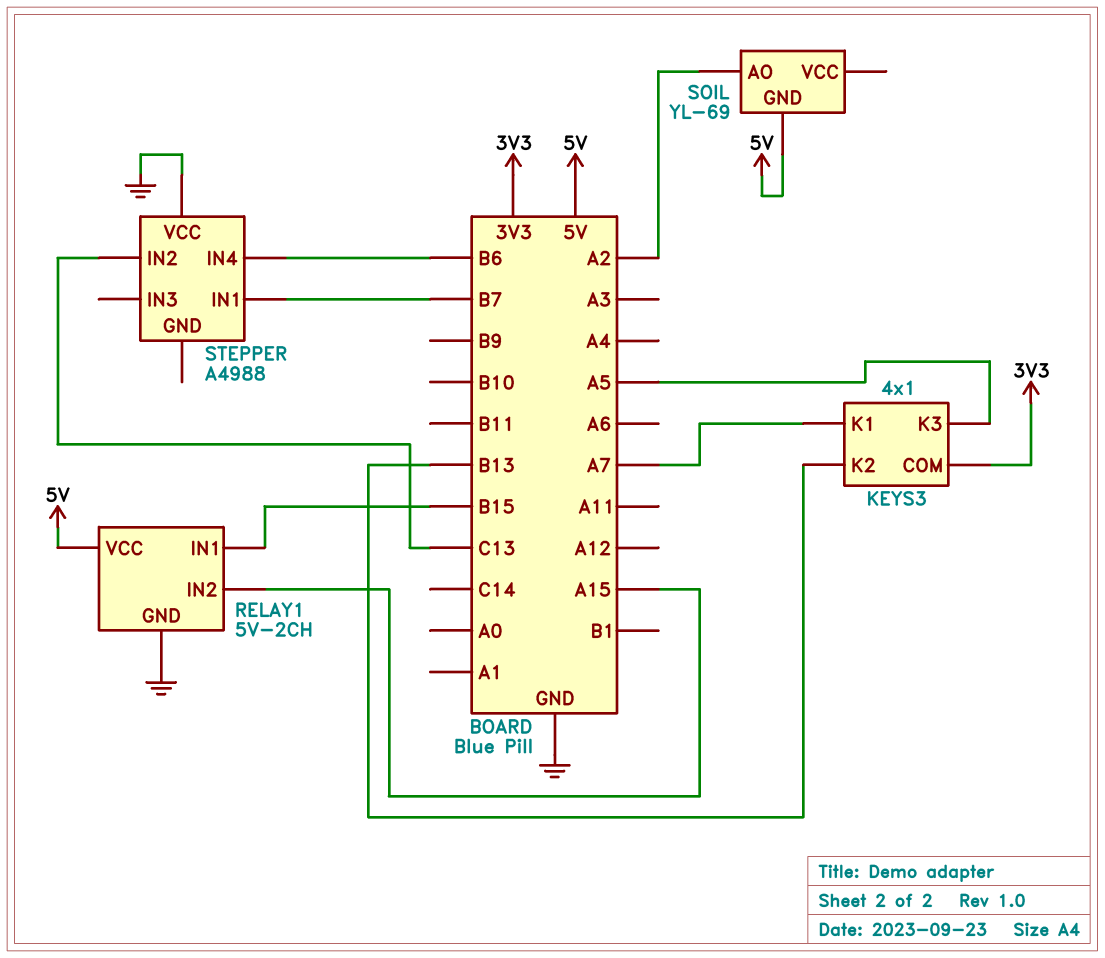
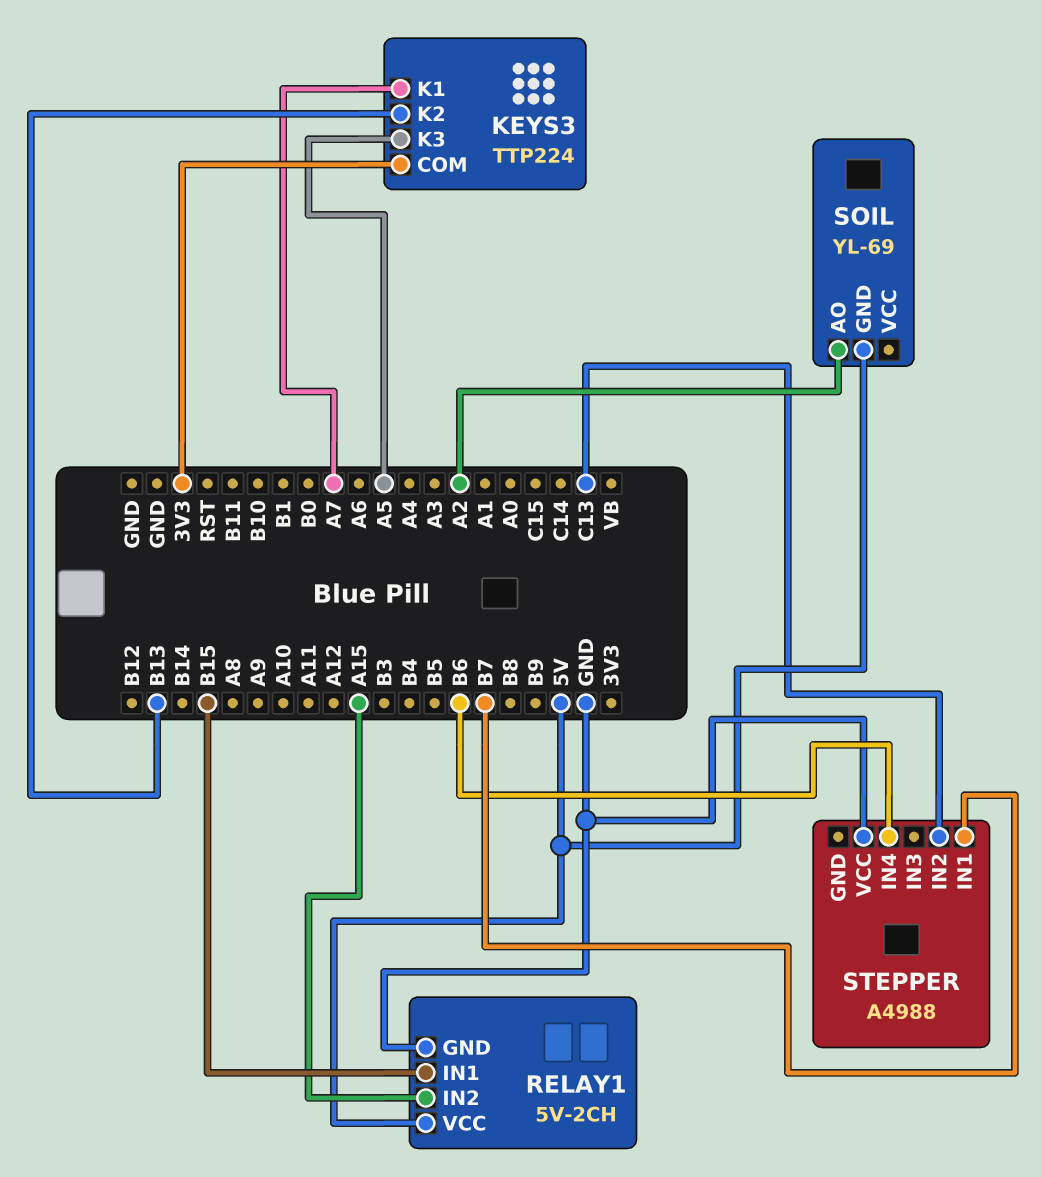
KEYS3: 4x1 -> TTP224

